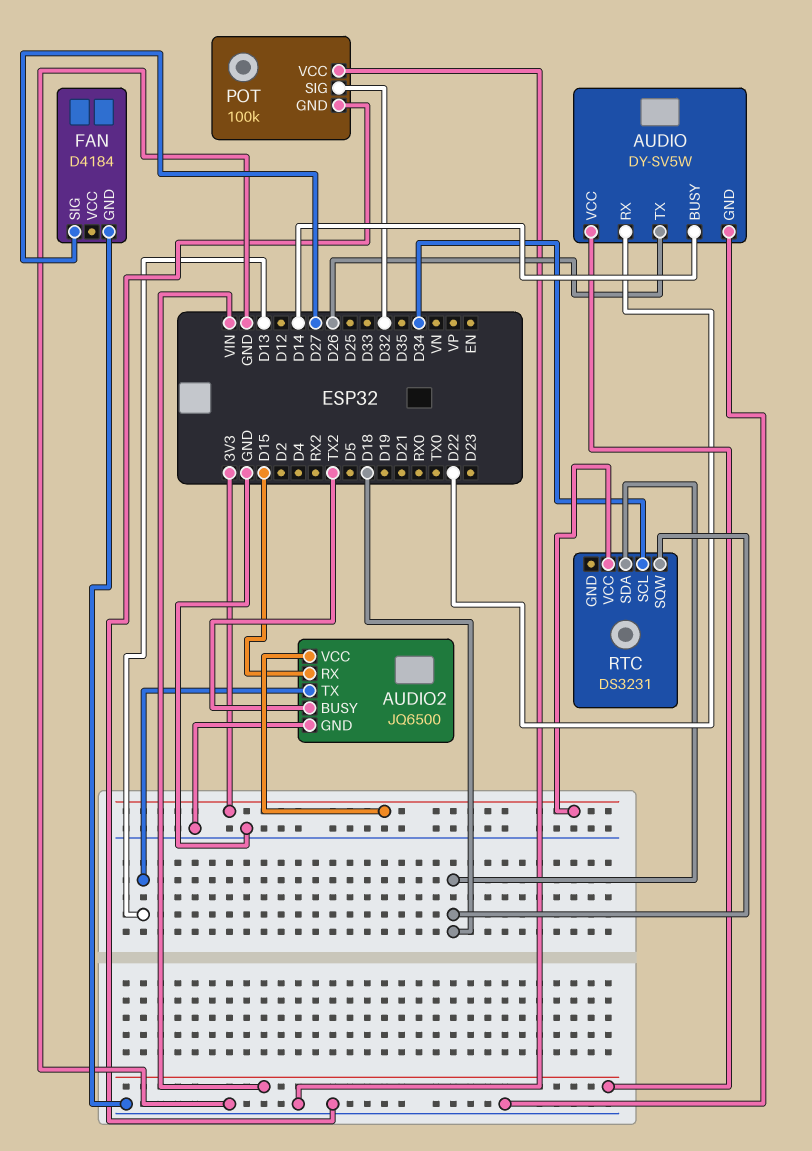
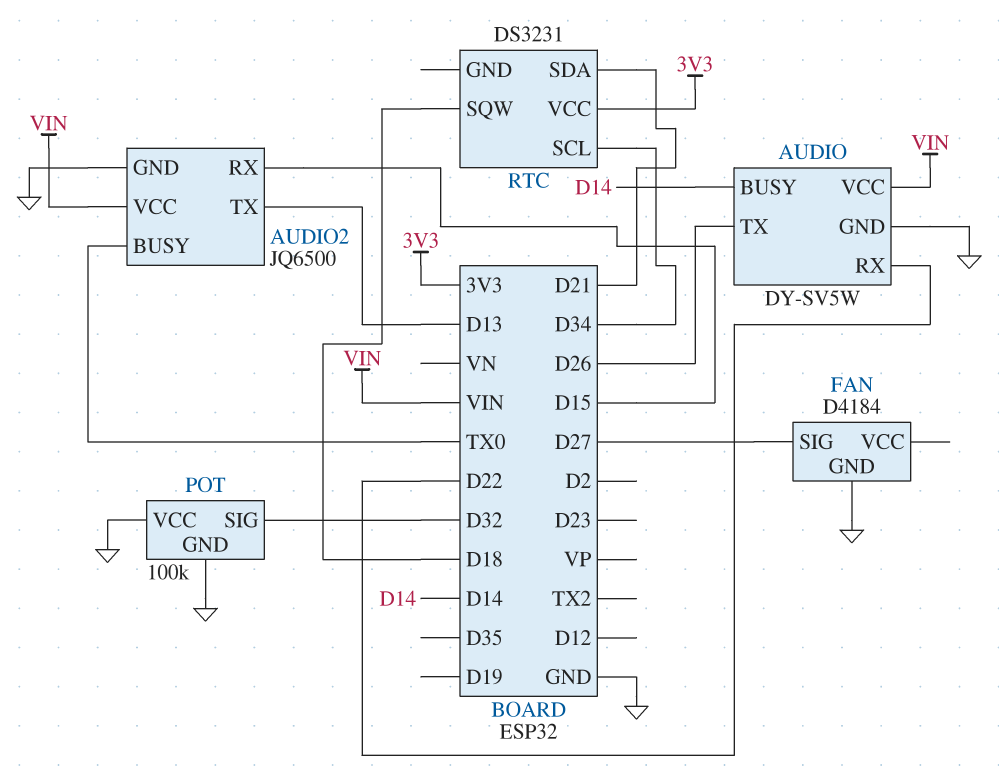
AUDIO2 pin BUSY: TX2 -> TX0
AUDIO2 pin VCC: 3V3 -> VIN
RTC pin SDA: D18 -> D21

